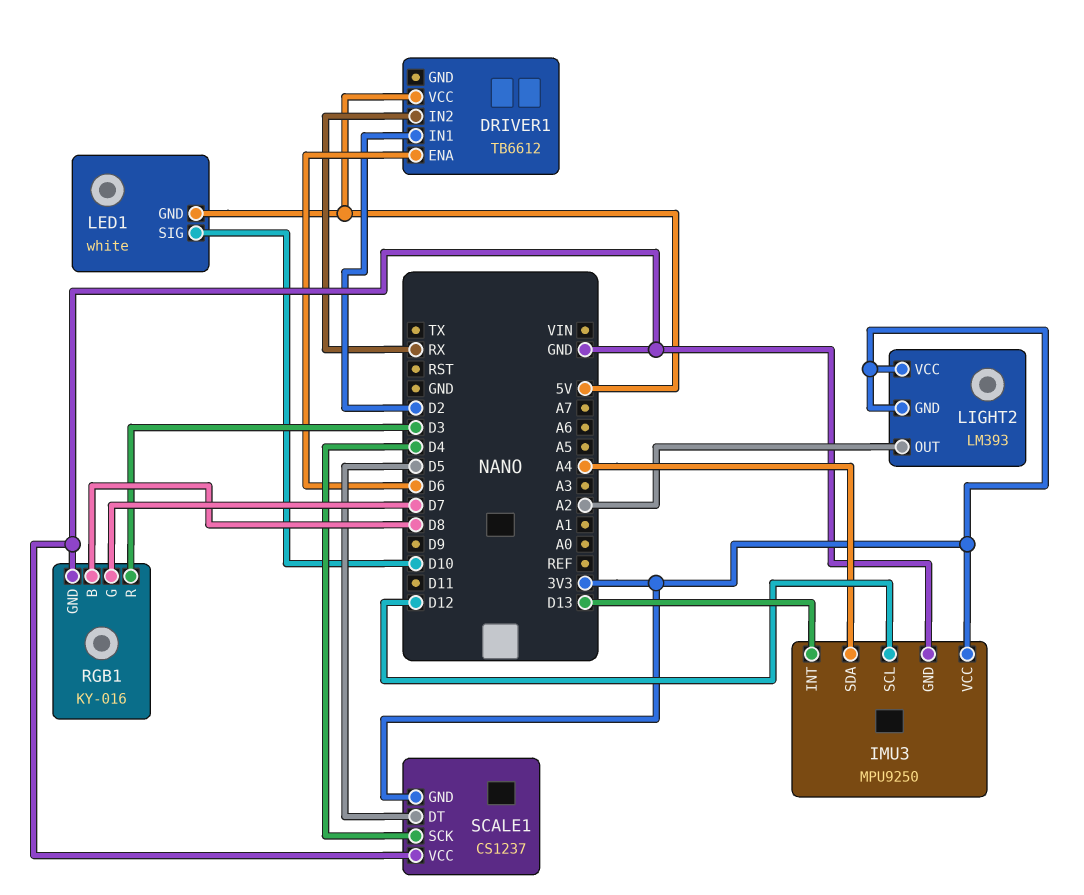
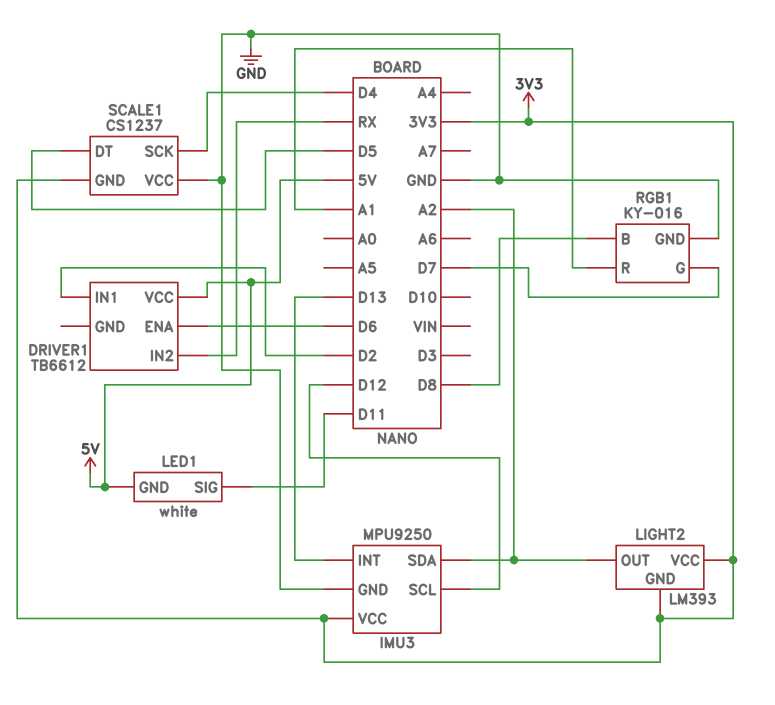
IMU3 pin SDA: A4 -> A2
LED1 pin SIG: D10 -> D11
RGB1 pin R: D3 -> A1

